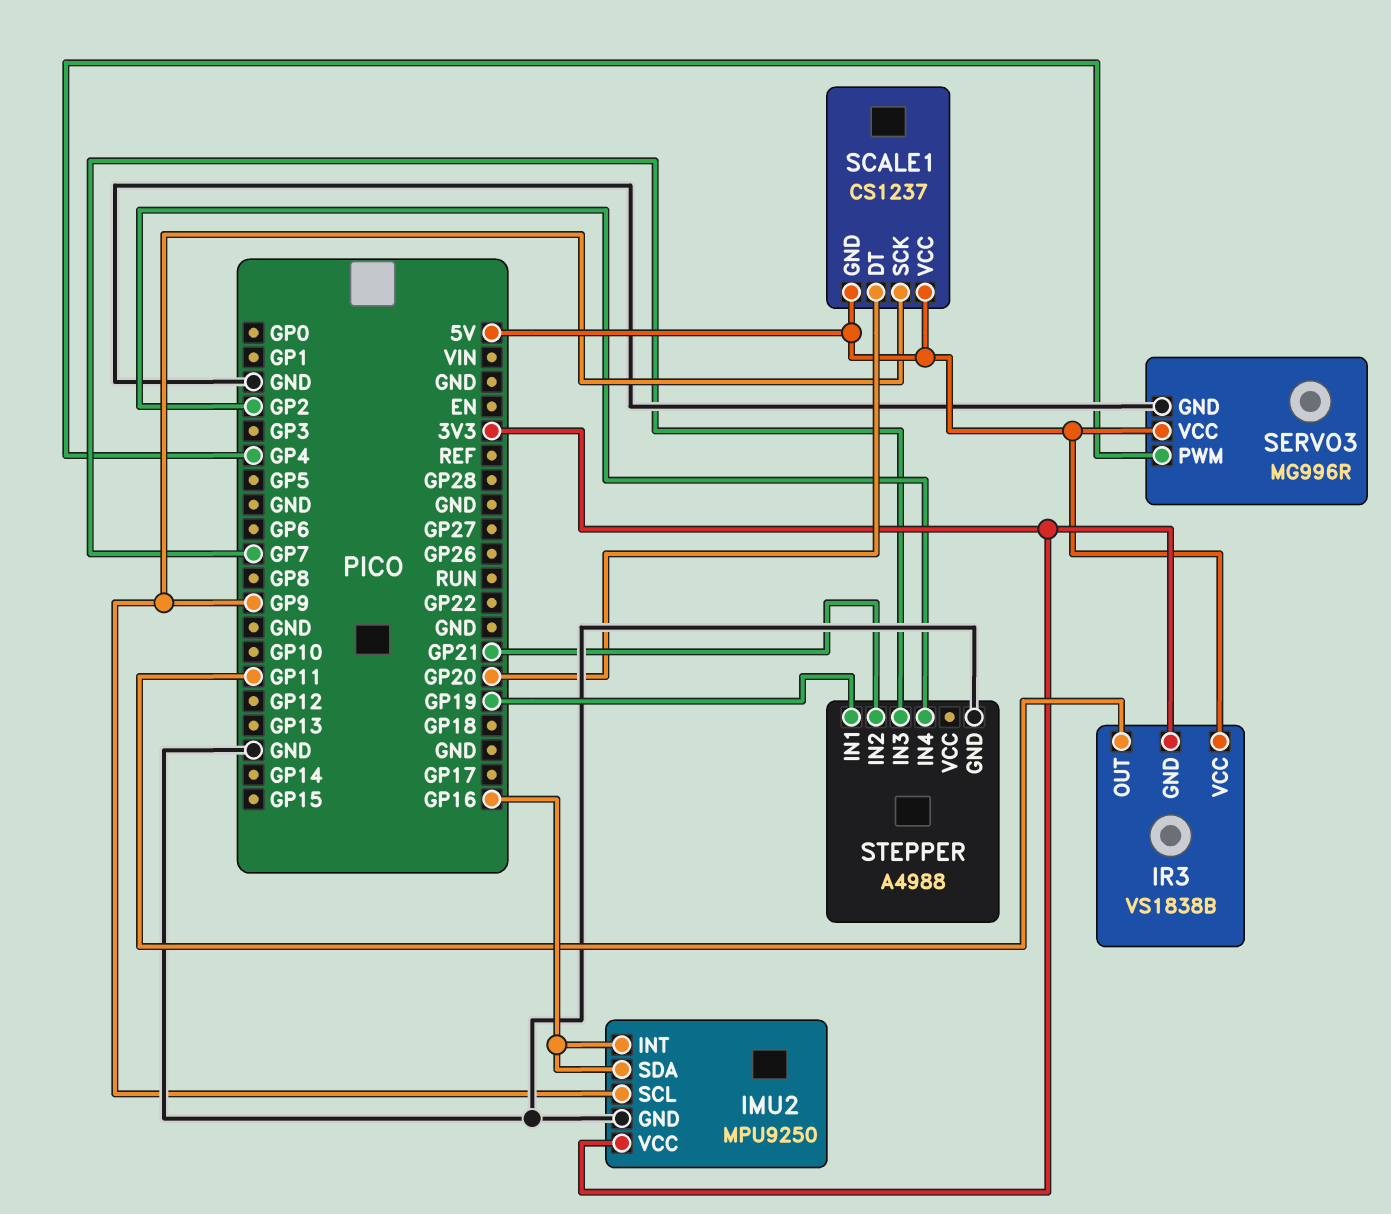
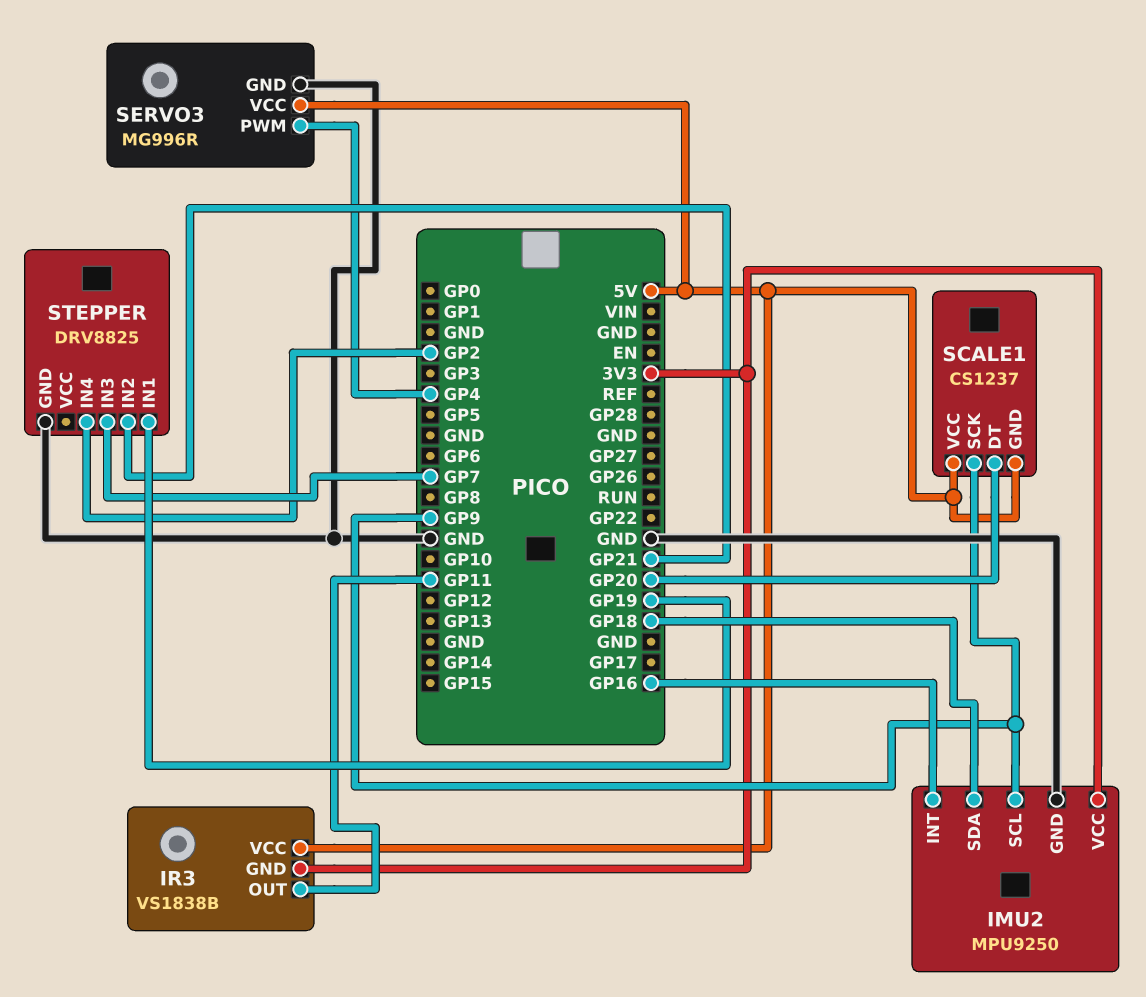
IMU2 pin SDA: GP16 -> GP18
STEPPER: A4988 -> DRV8825

